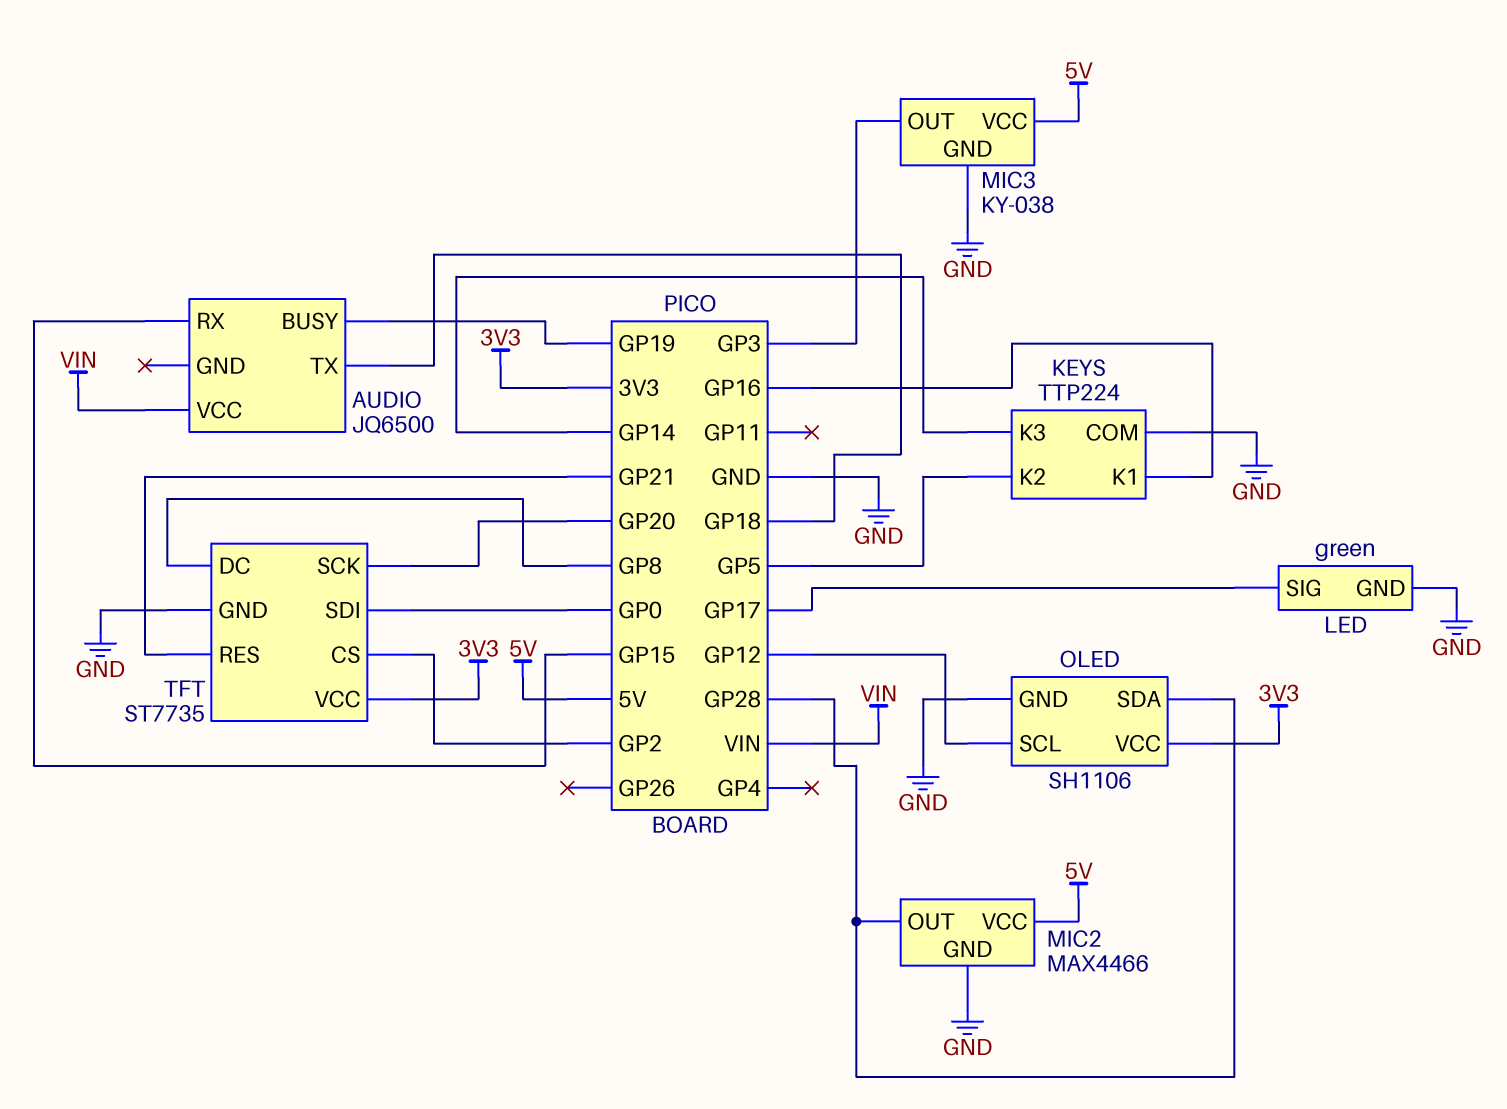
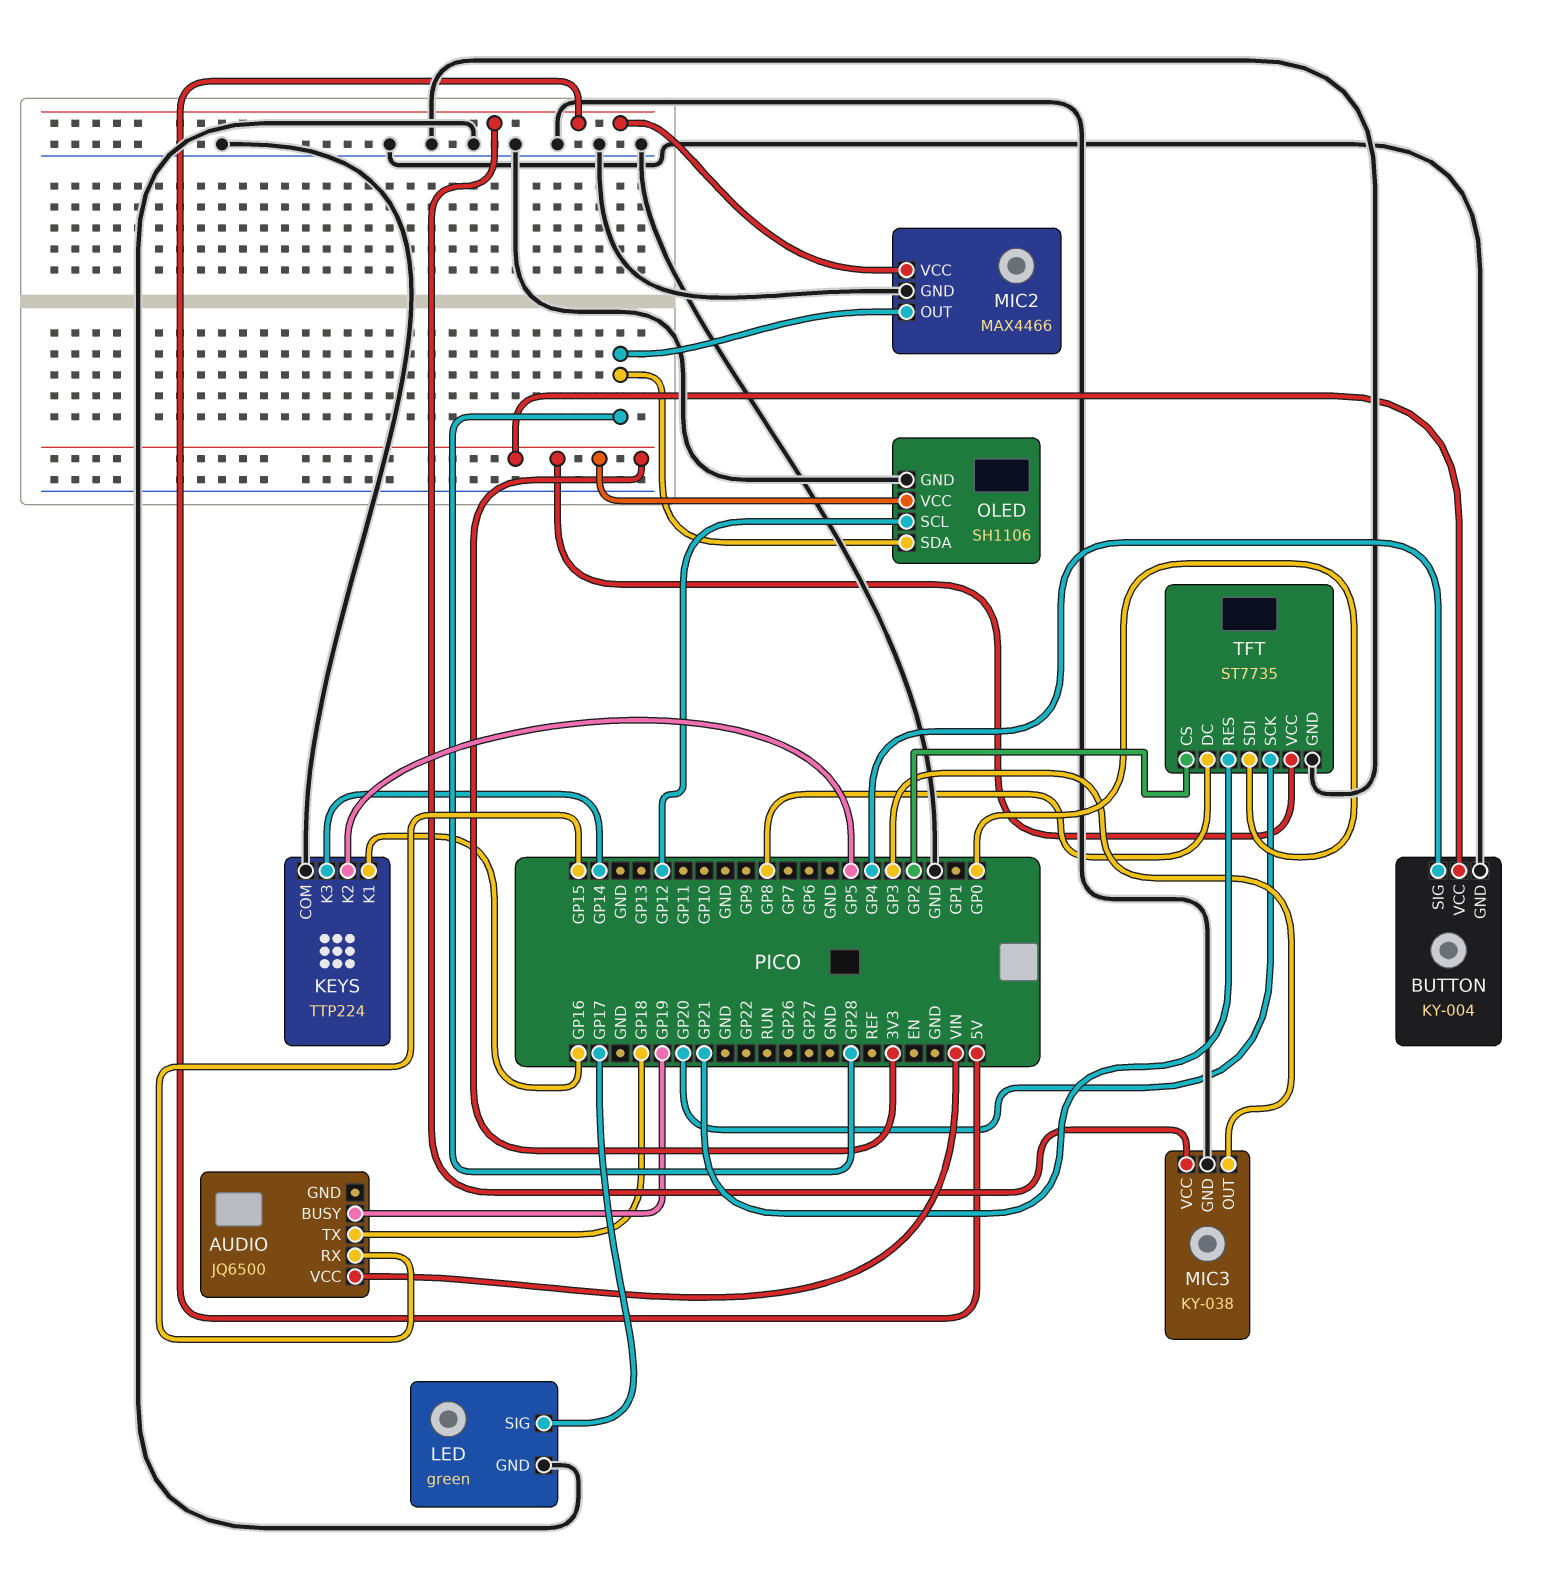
BUTTON: none -> KY-004
BUTTON pin GND: none -> GND
BUTTON pin SIG: none -> GP4
BUTTON pin VCC: none -> 3V3

